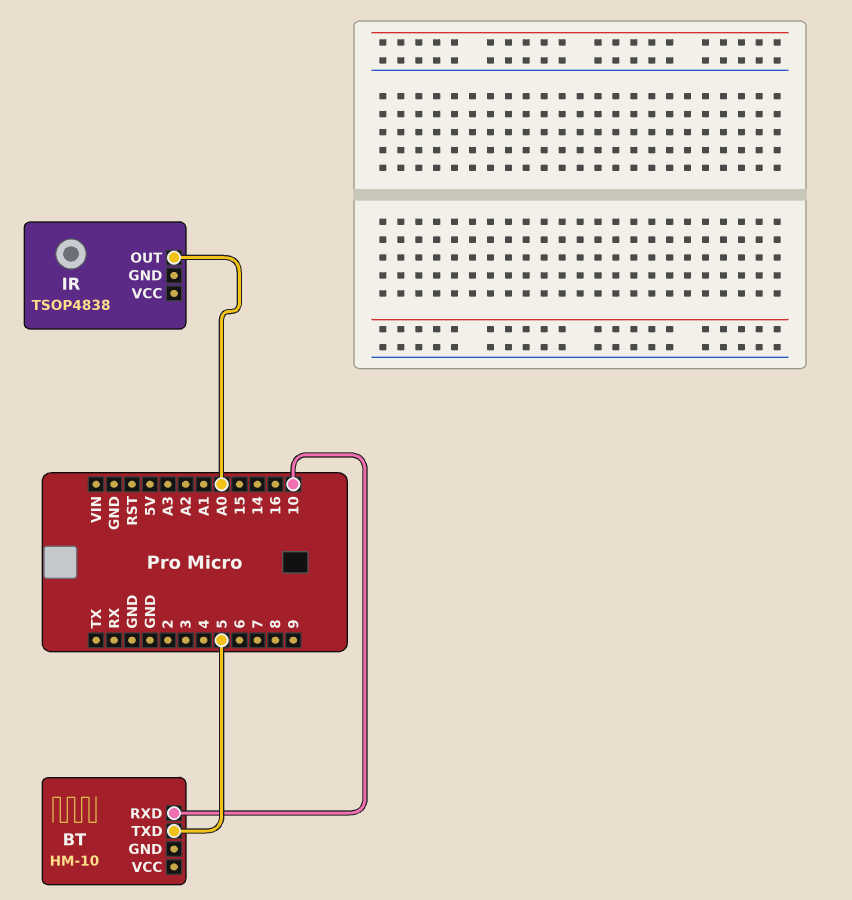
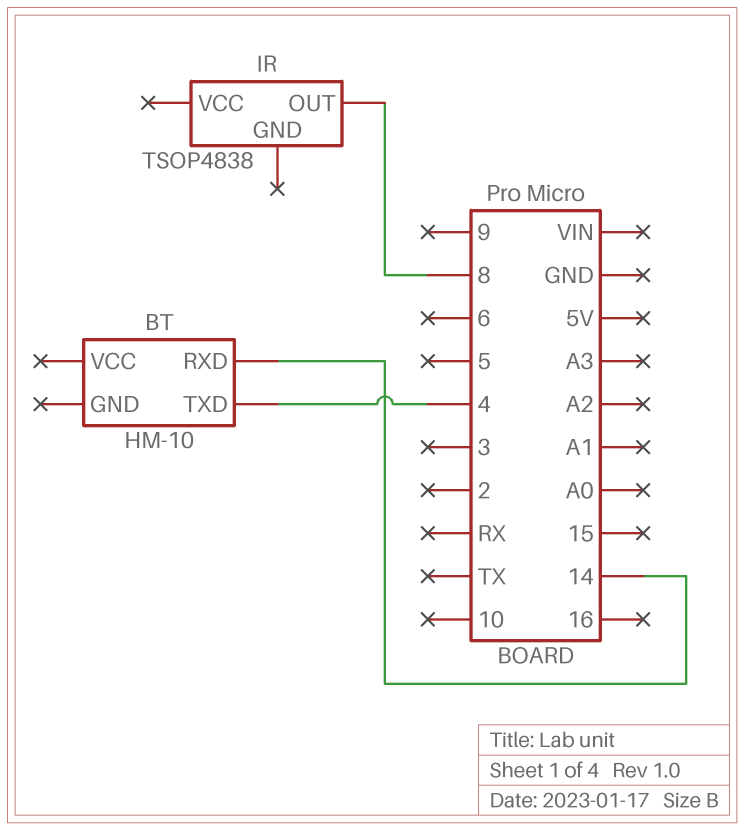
BT pin RXD: 10 -> 14
BT pin TXD: 5 -> 4
IR pin OUT: A0 -> 8

